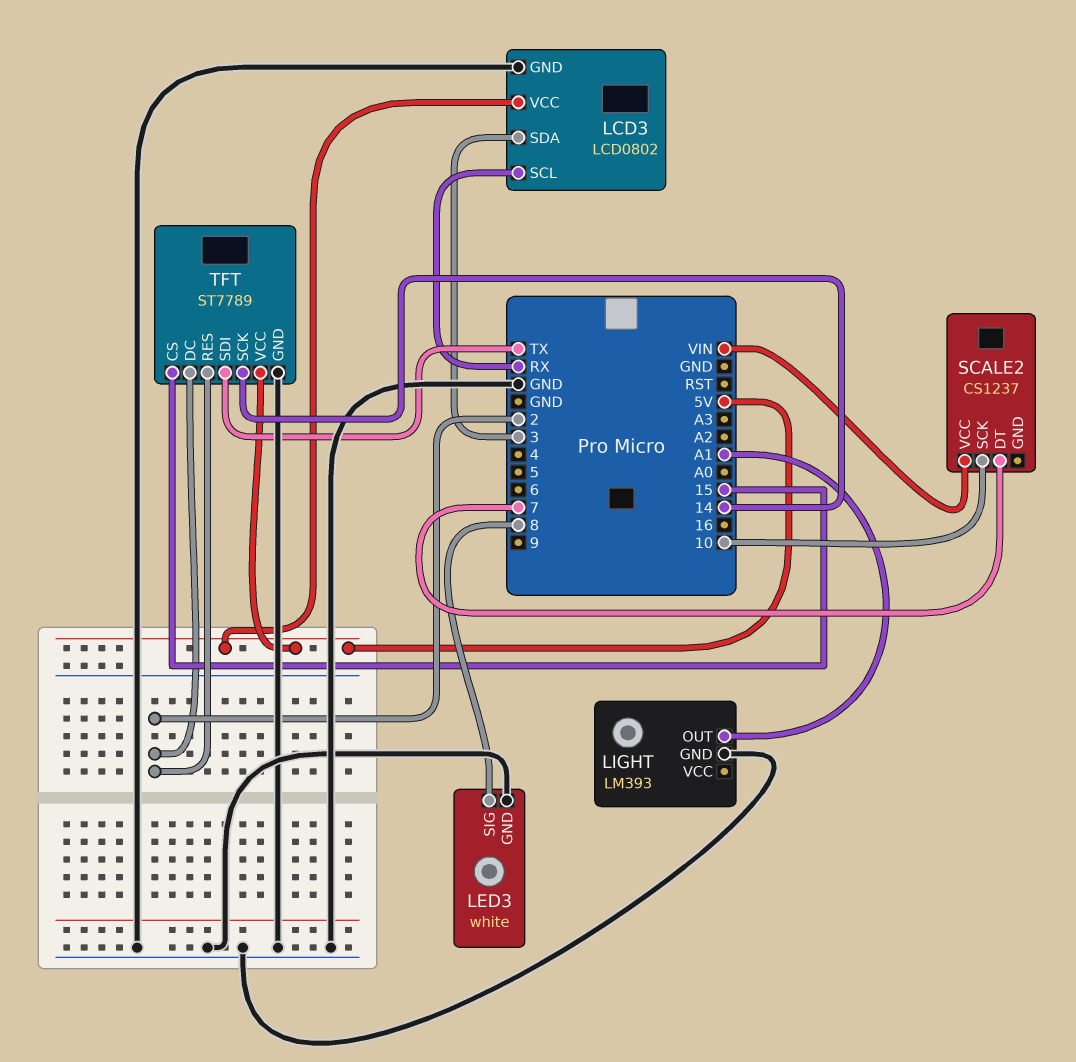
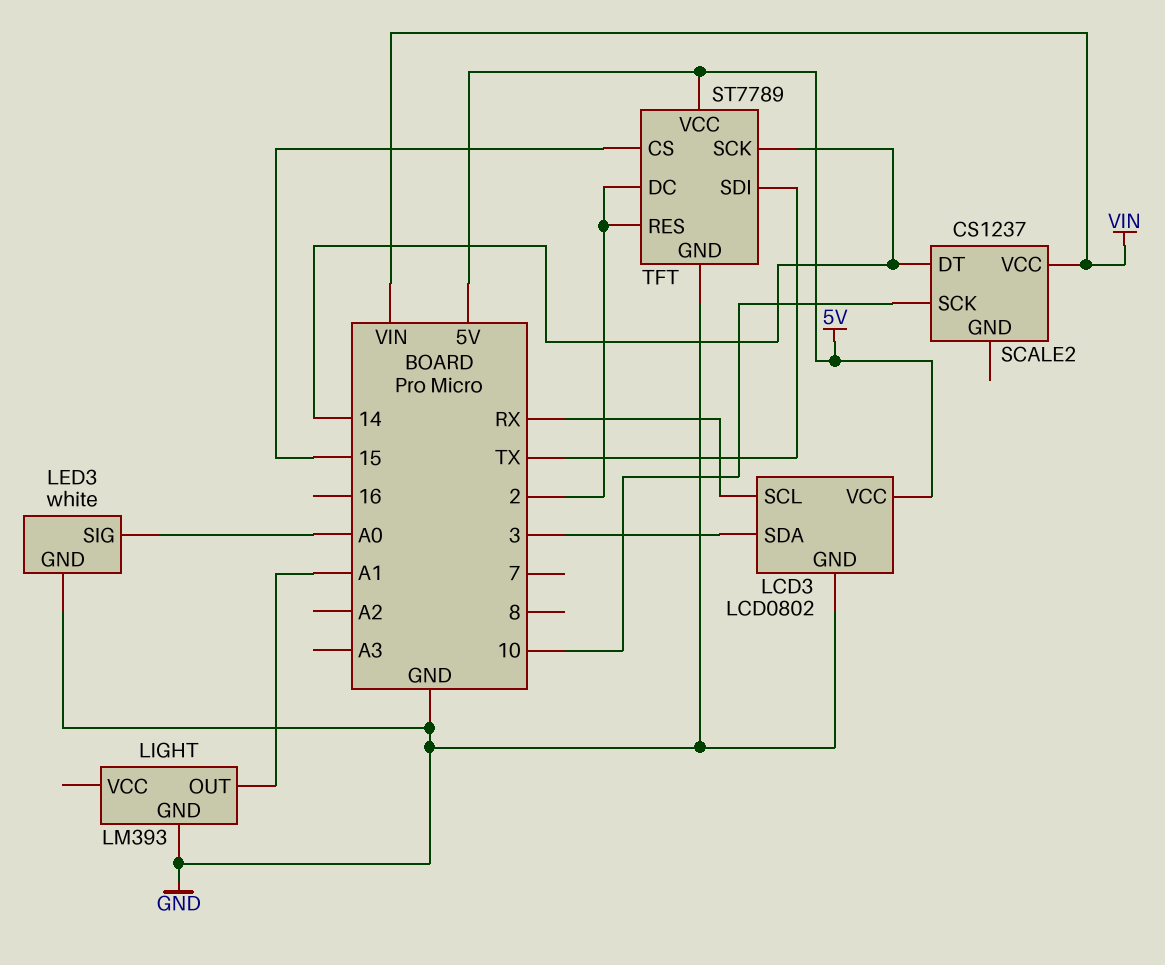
LED3 pin SIG: 8 -> A0
SCALE2 pin DT: 7 -> 14

